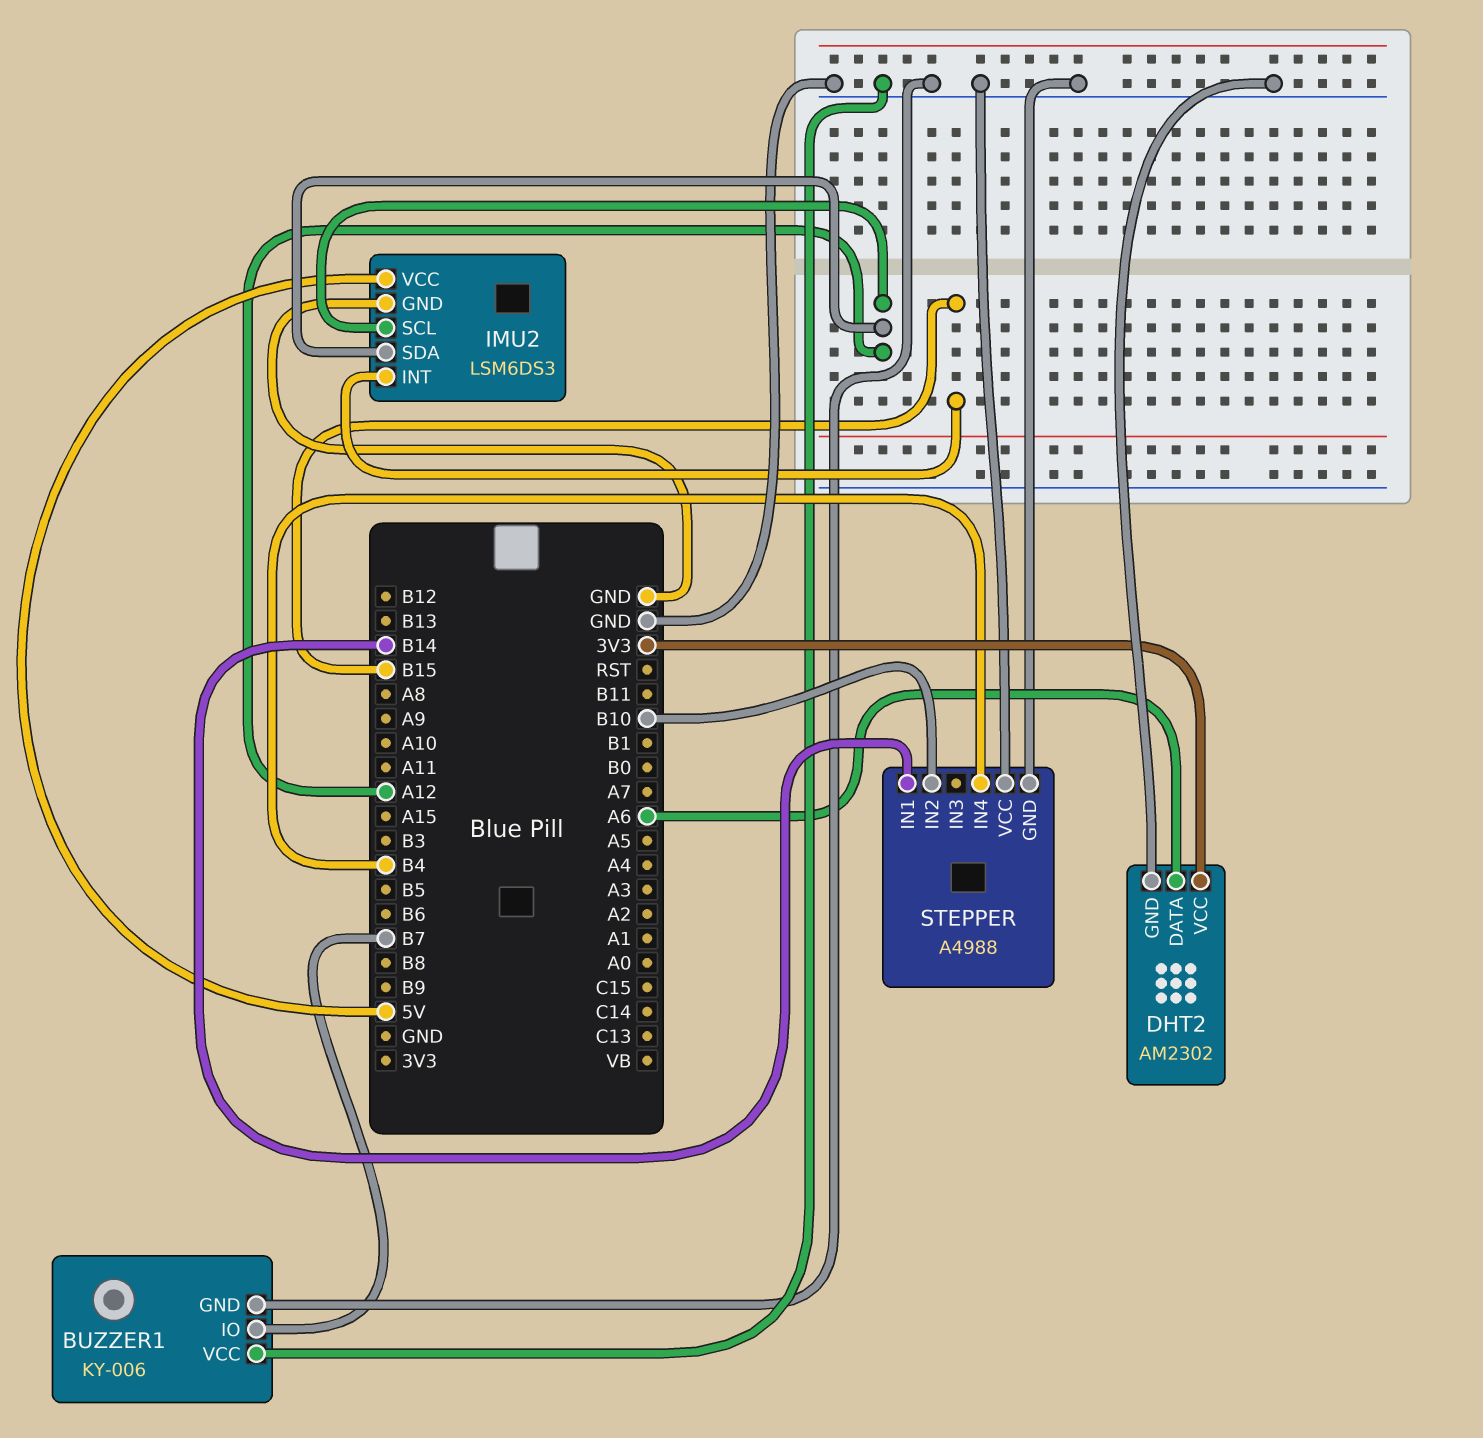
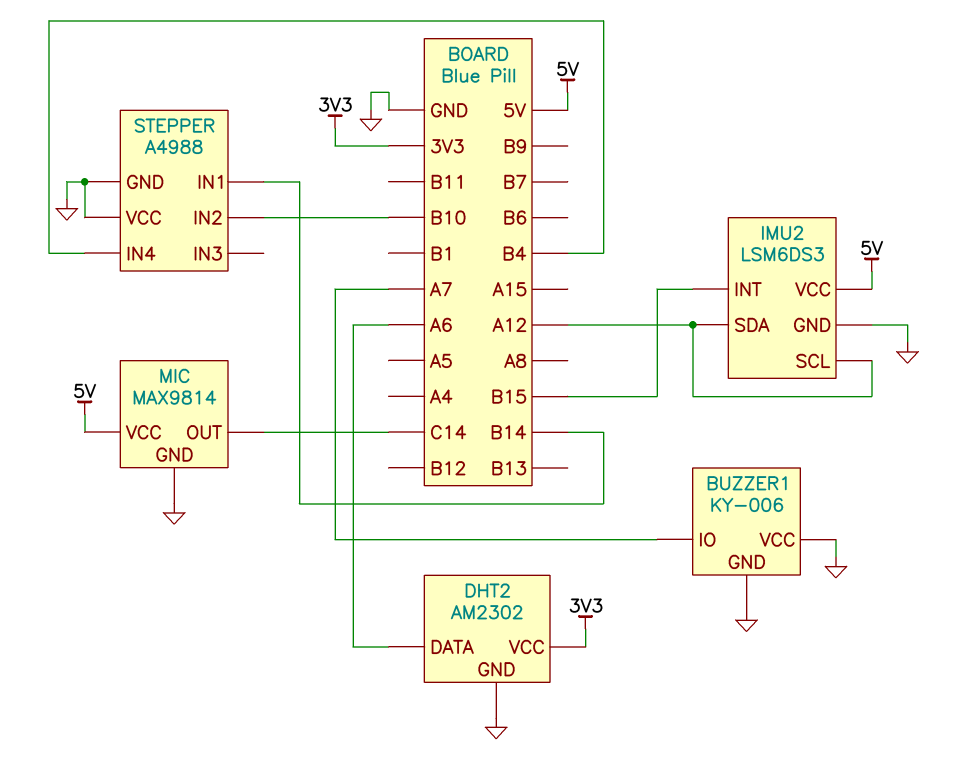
BUZZER1 pin IO: B7 -> A7
MIC: none -> MAX9814
MIC pin GND: none -> GND
MIC pin OUT: none -> C14
MIC pin VCC: none -> 5V

